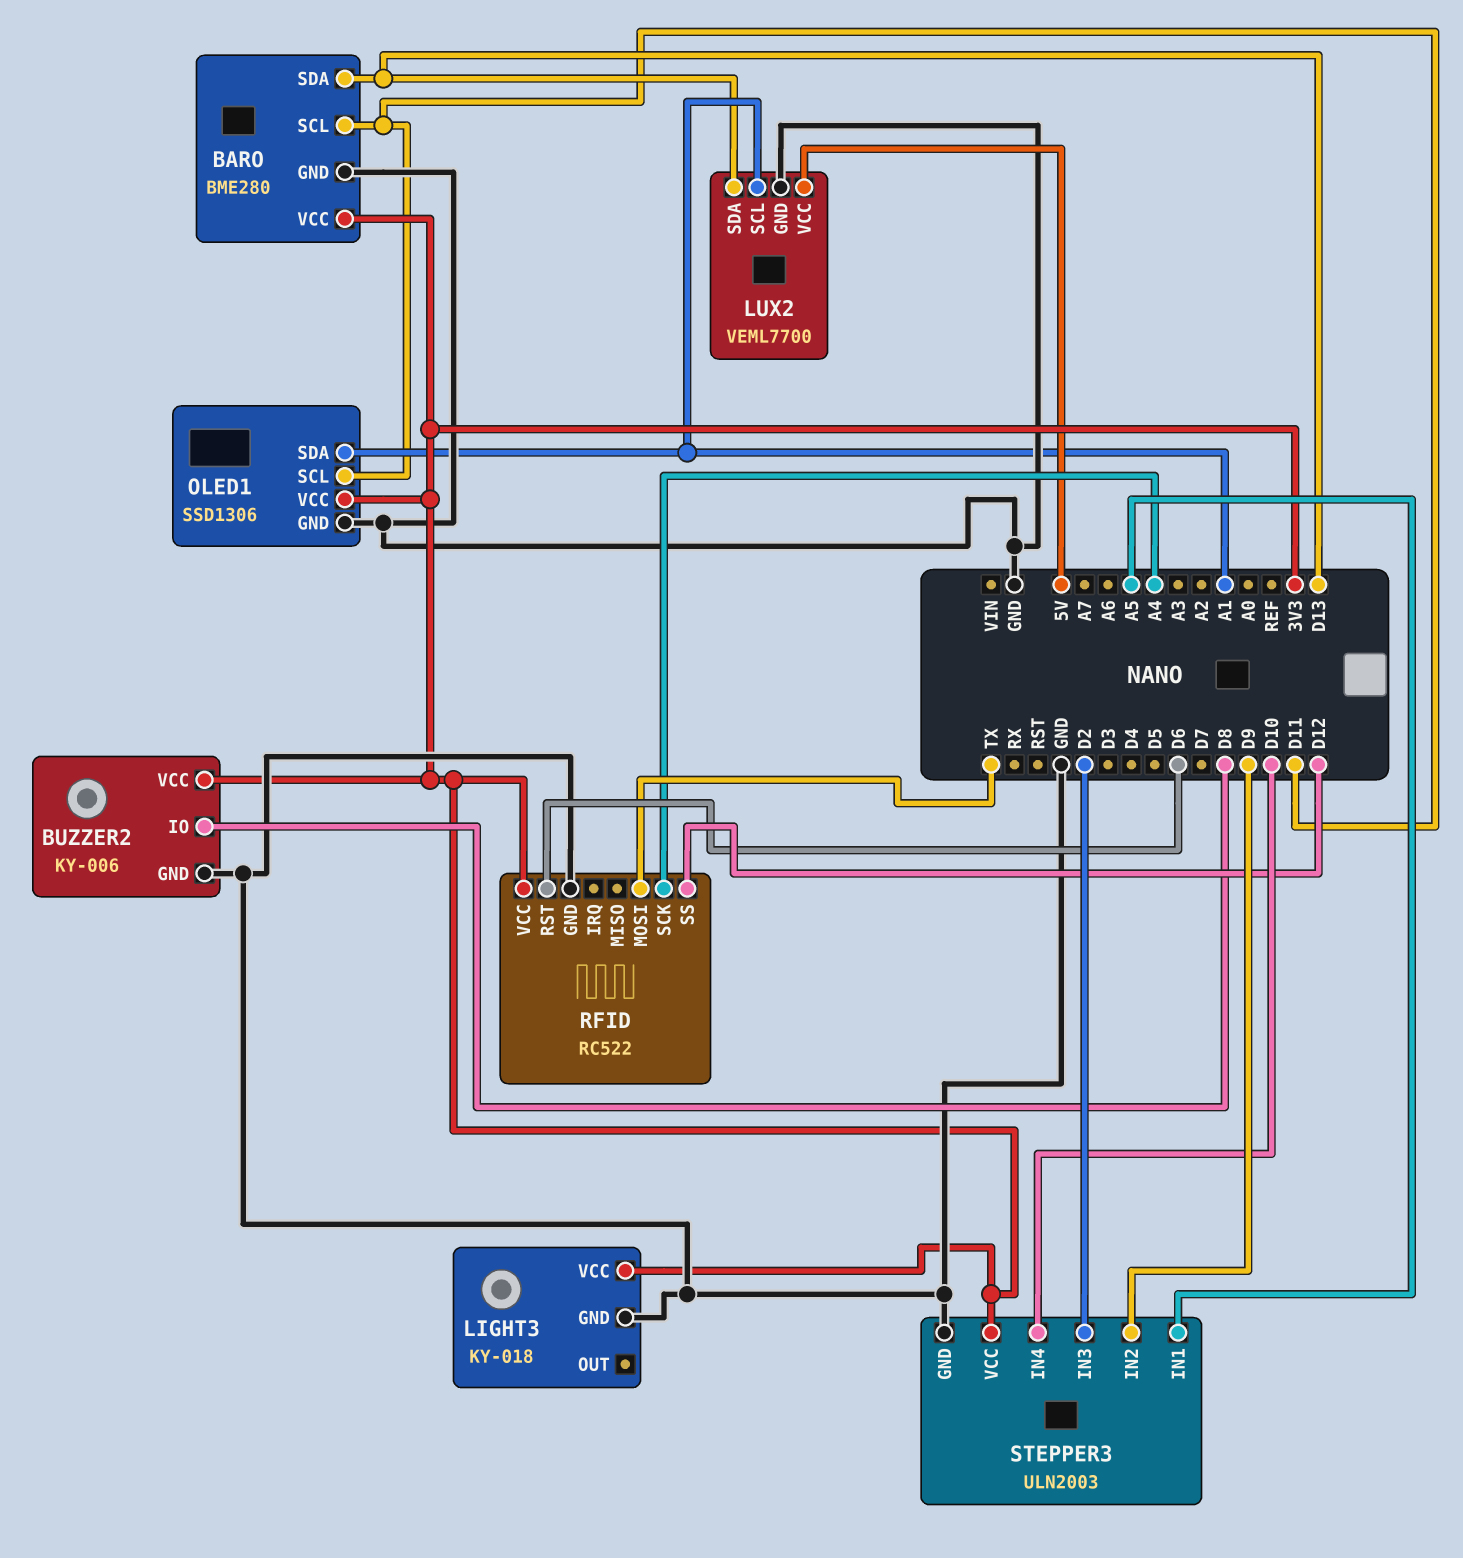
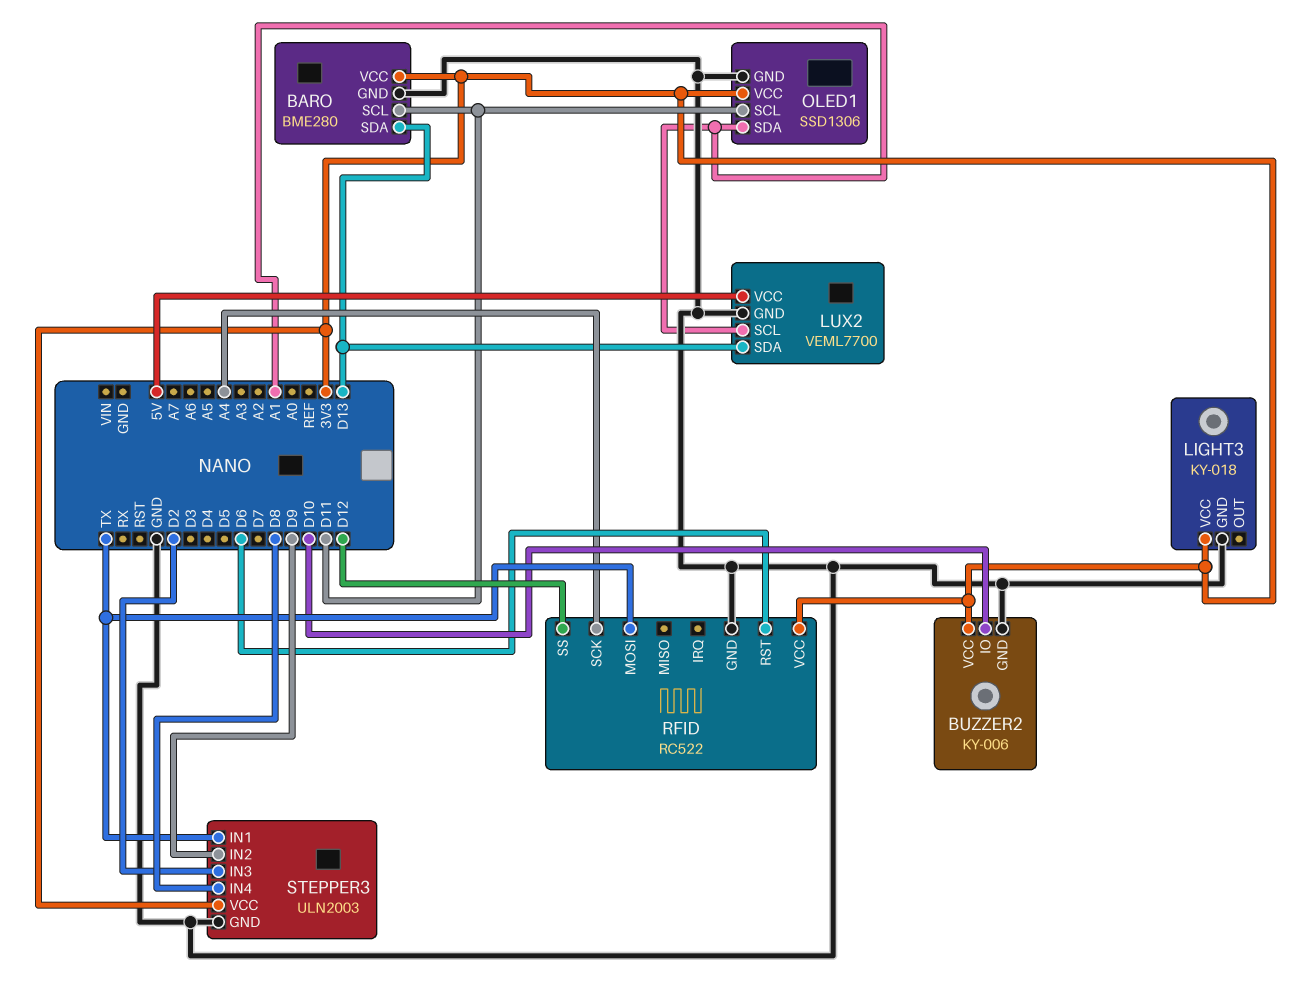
BUZZER2 pin IO: D8 -> D10
STEPPER3 pin IN1: A5 -> TX
STEPPER3 pin IN4: D10 -> D8

